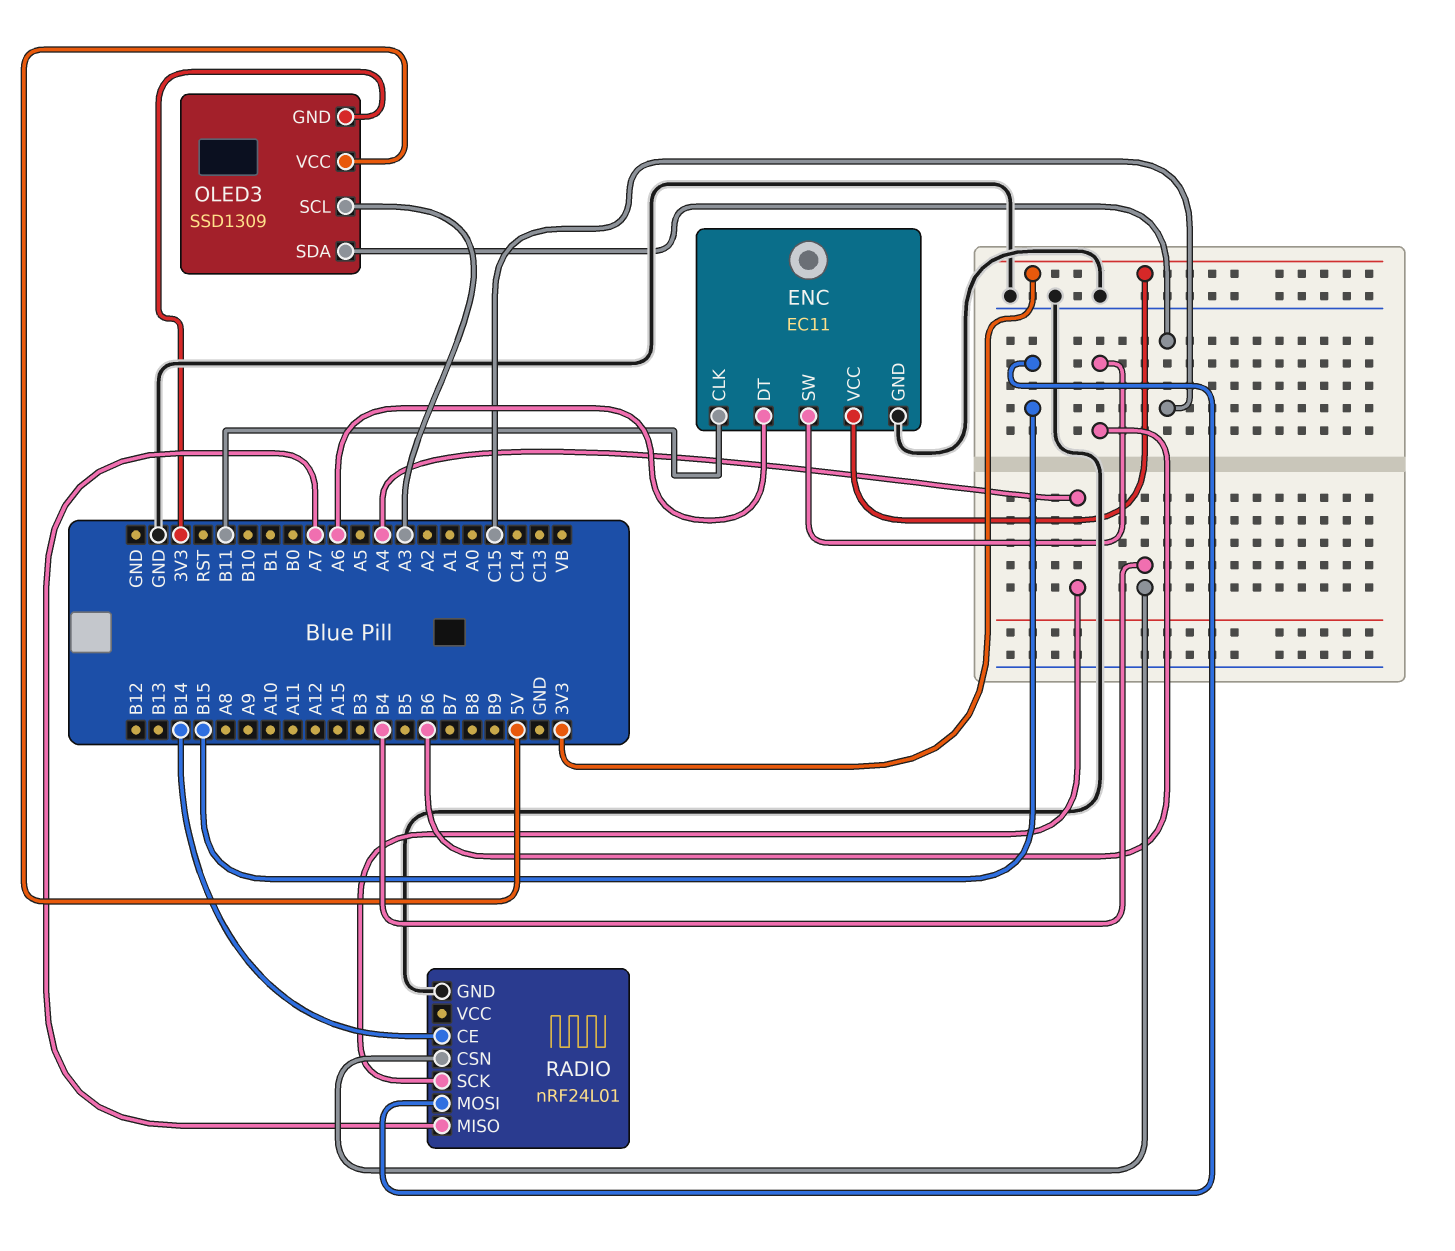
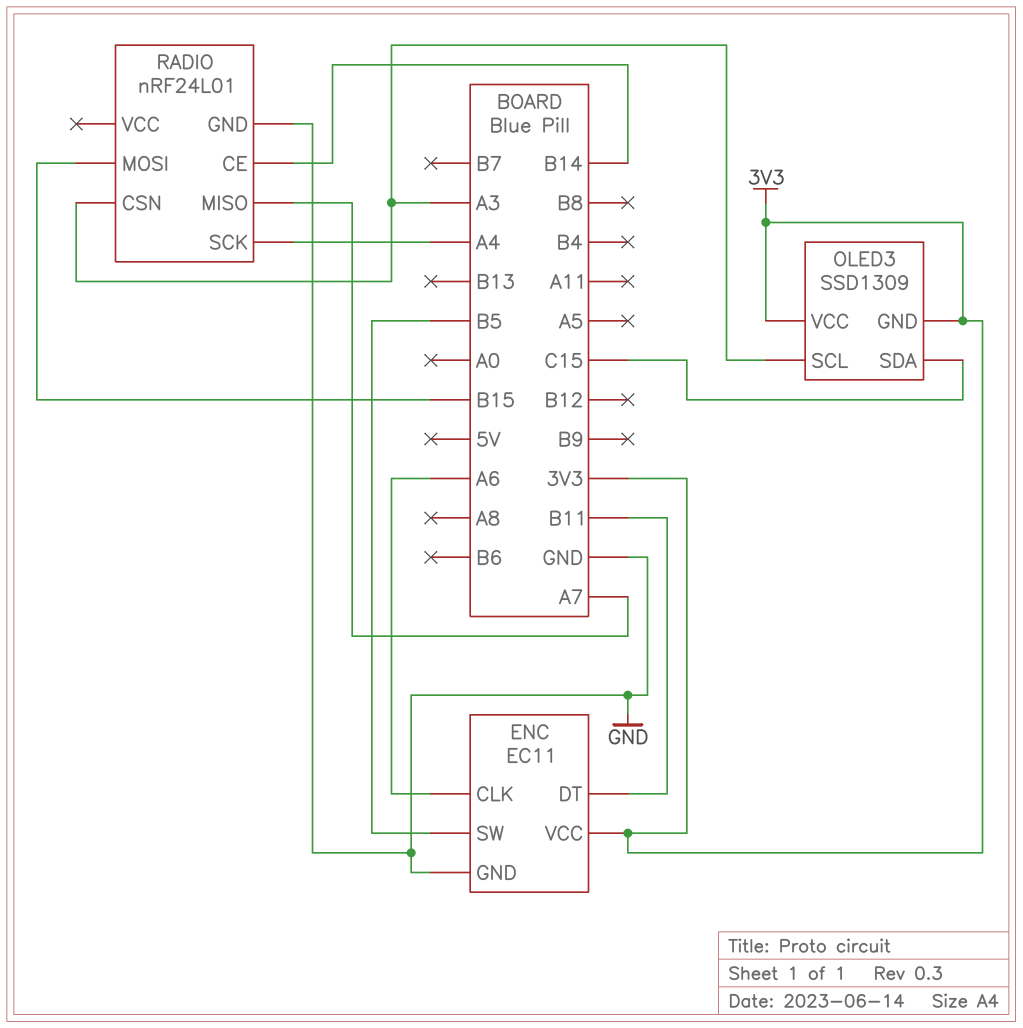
ENC pin CLK: B11 -> A6
ENC pin DT: A6 -> B11
ENC pin SW: B6 -> B5
OLED3 pin VCC: 5V -> 3V3
RADIO pin CSN: B4 -> A3

